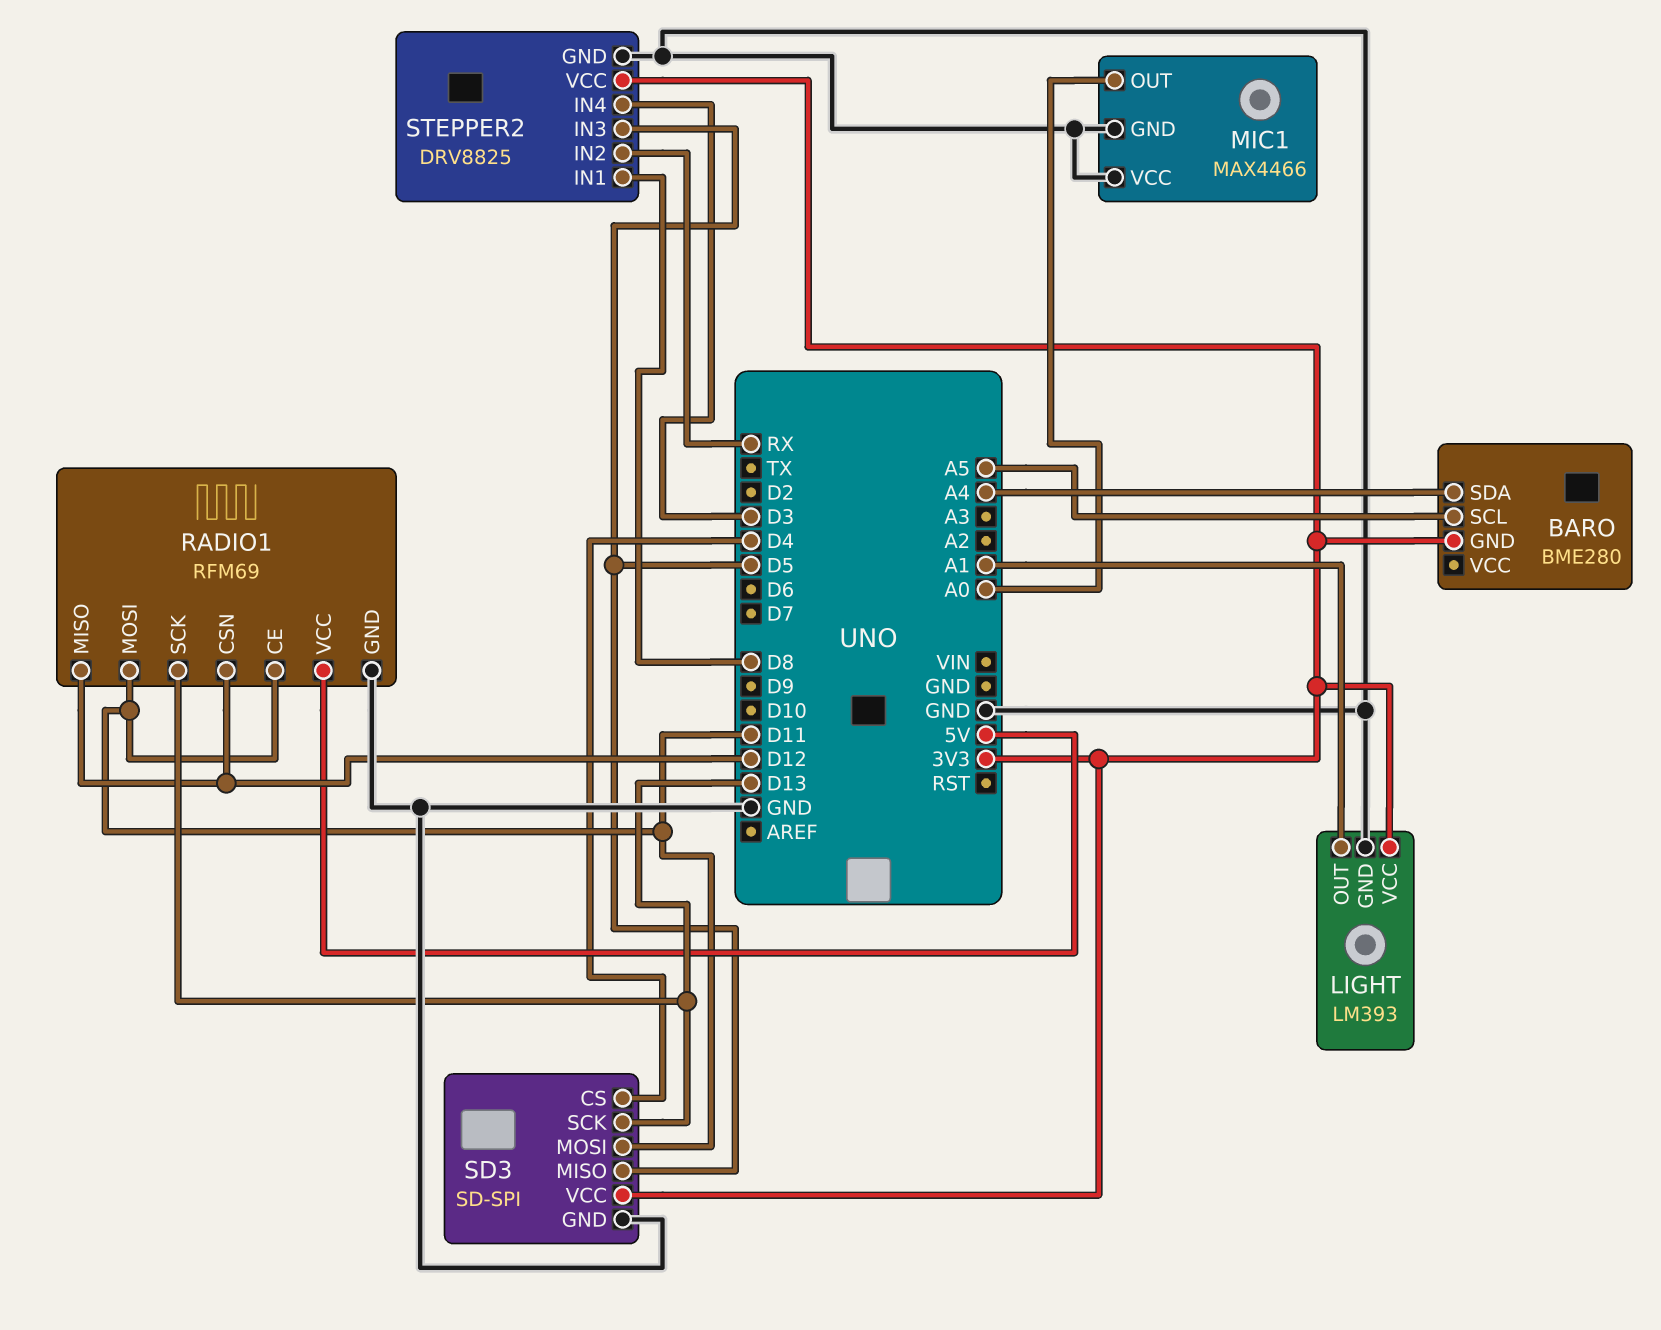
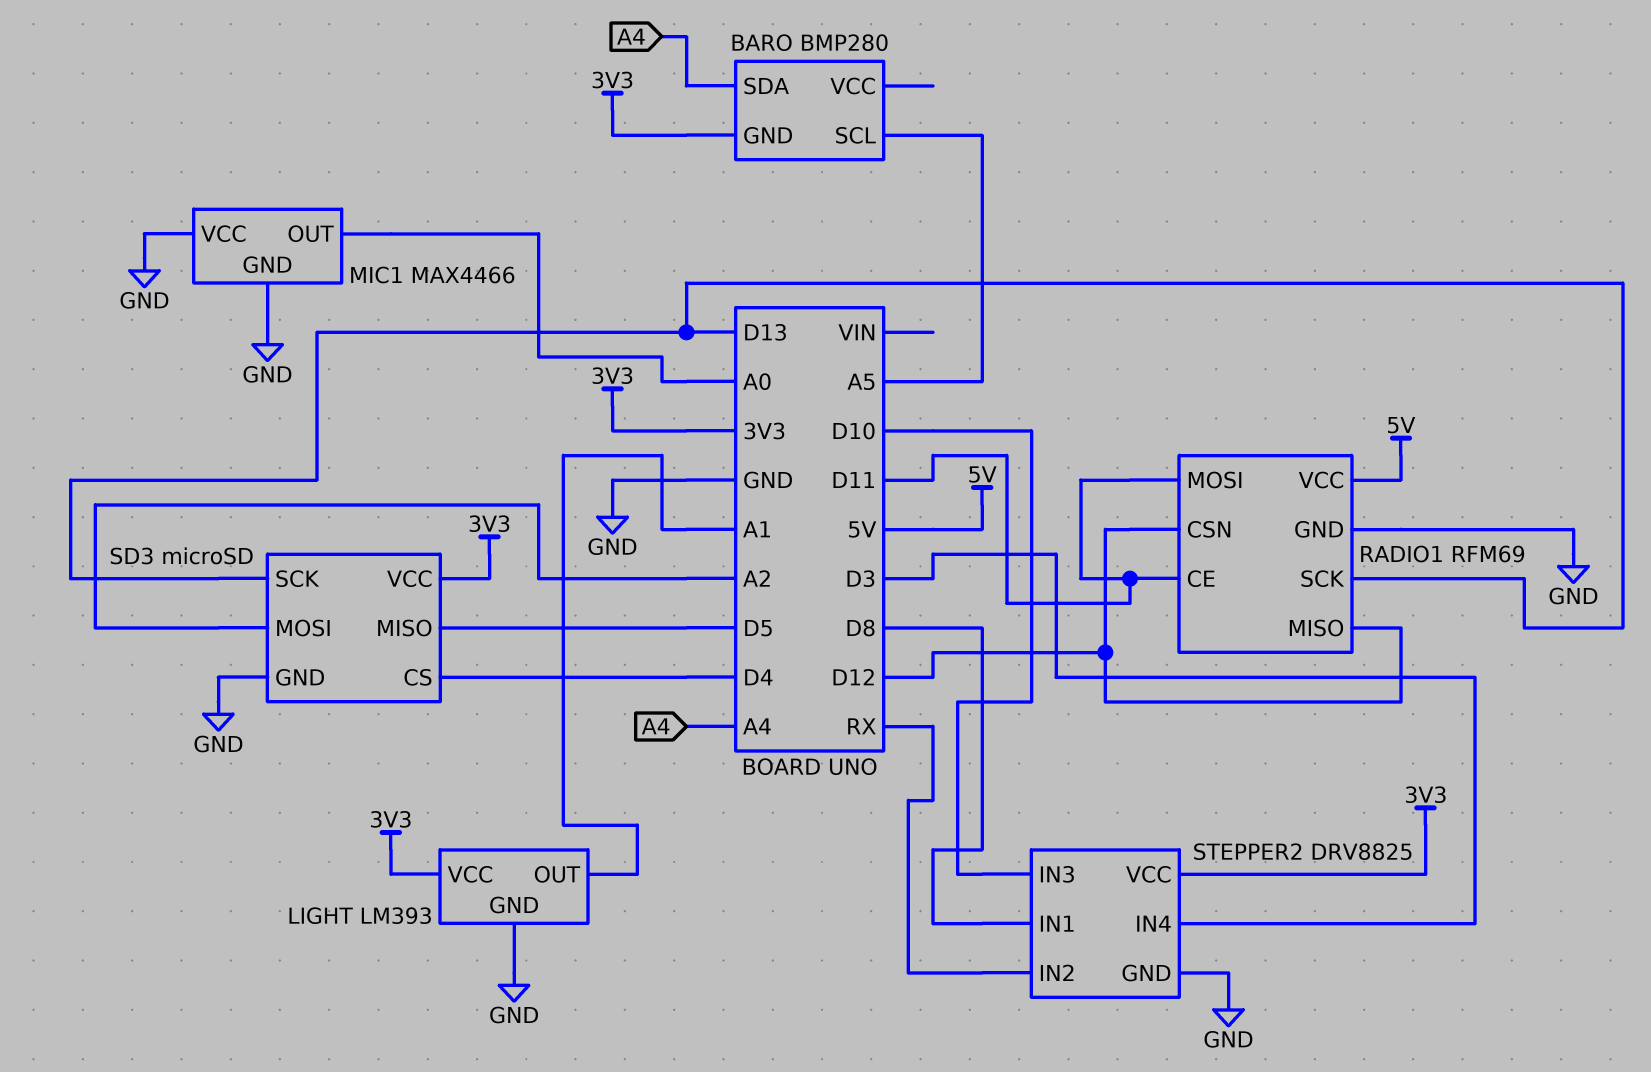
BARO: BME280 -> BMP280
SD3: SD-SPI -> microSD
SD3 pin MOSI: D11 -> A2
STEPPER2 pin IN3: D5 -> D10

